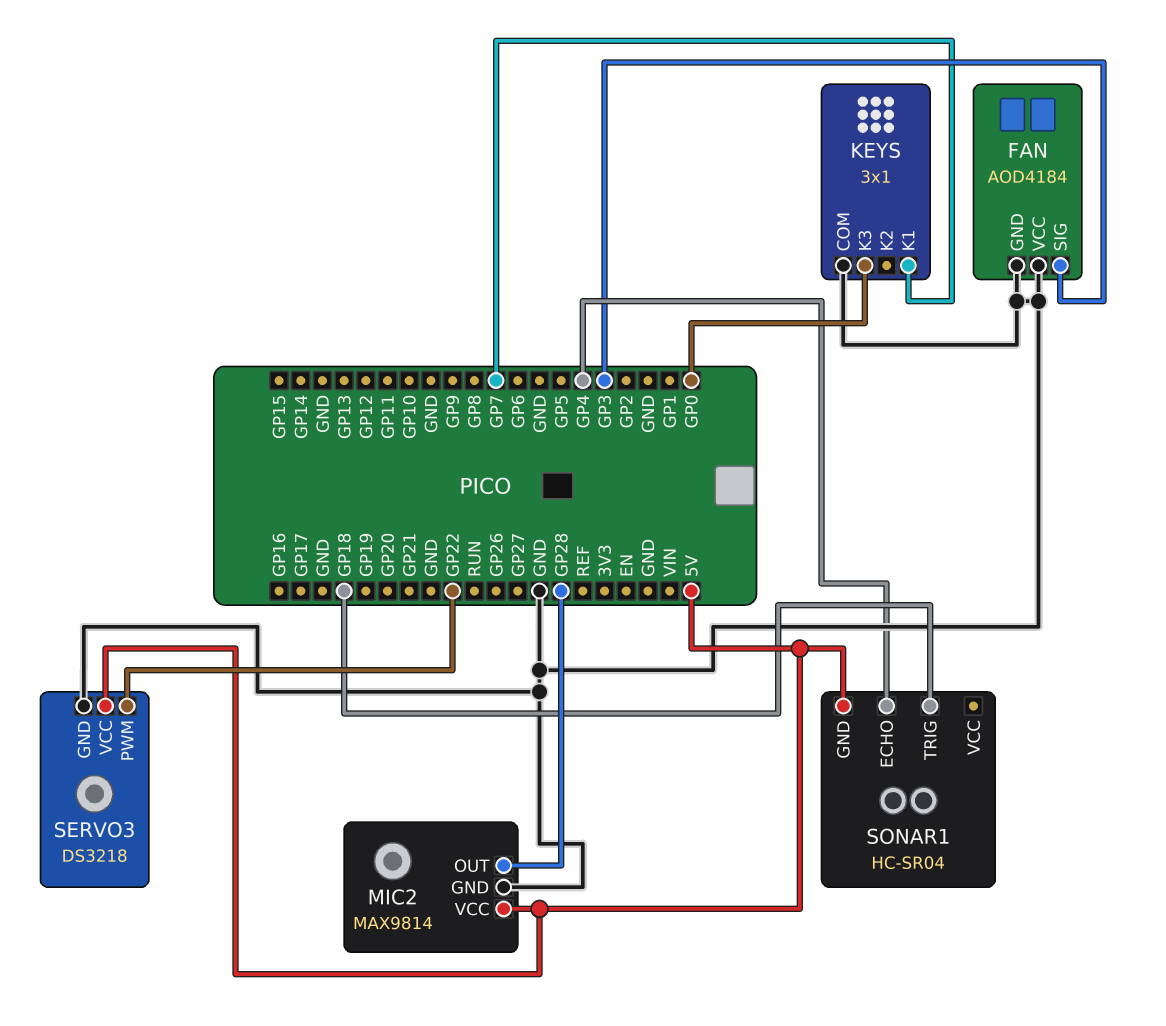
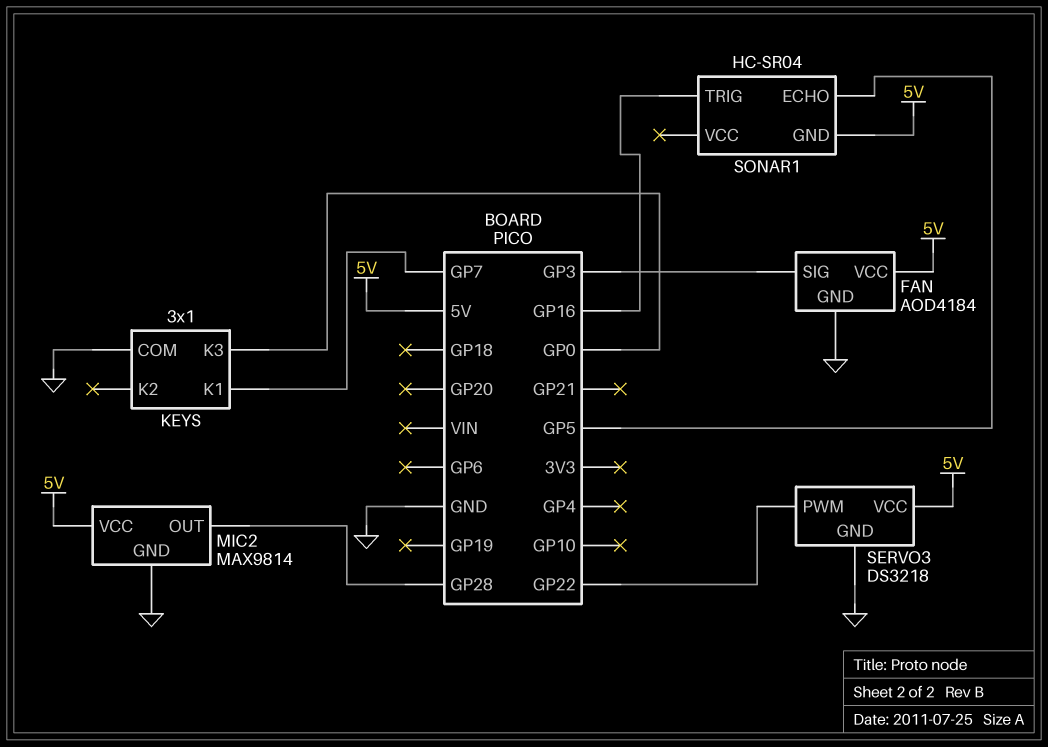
FAN pin VCC: GND -> 5V
SONAR1 pin ECHO: GP4 -> GP5
SONAR1 pin TRIG: GP18 -> GP16

